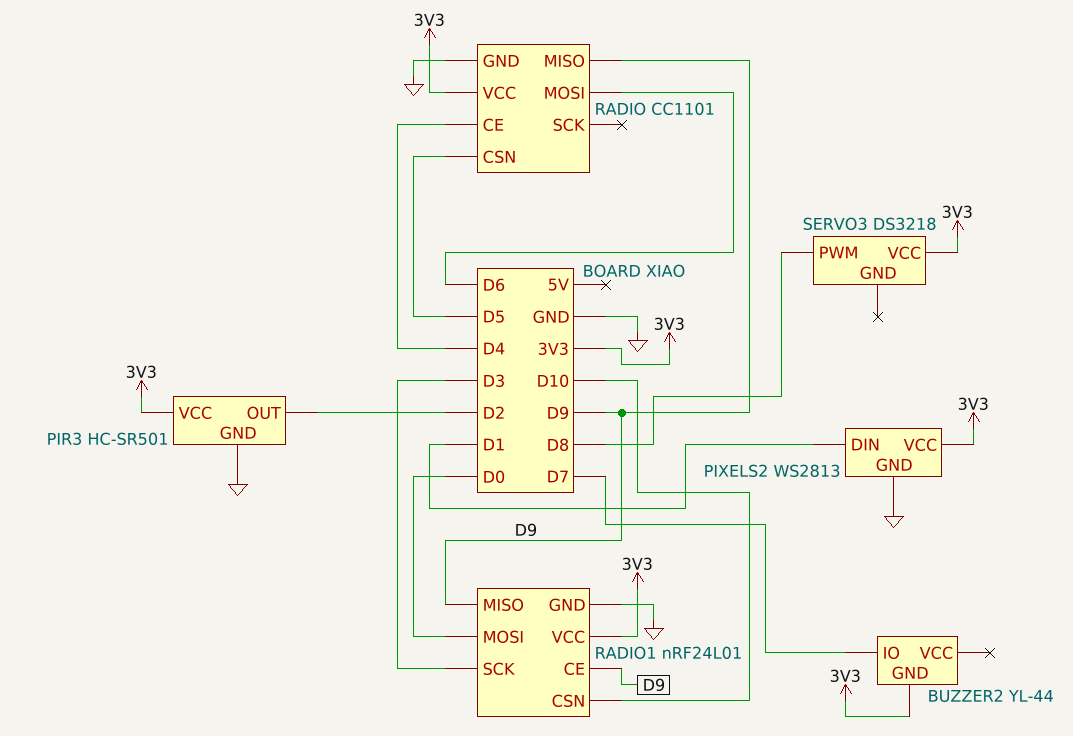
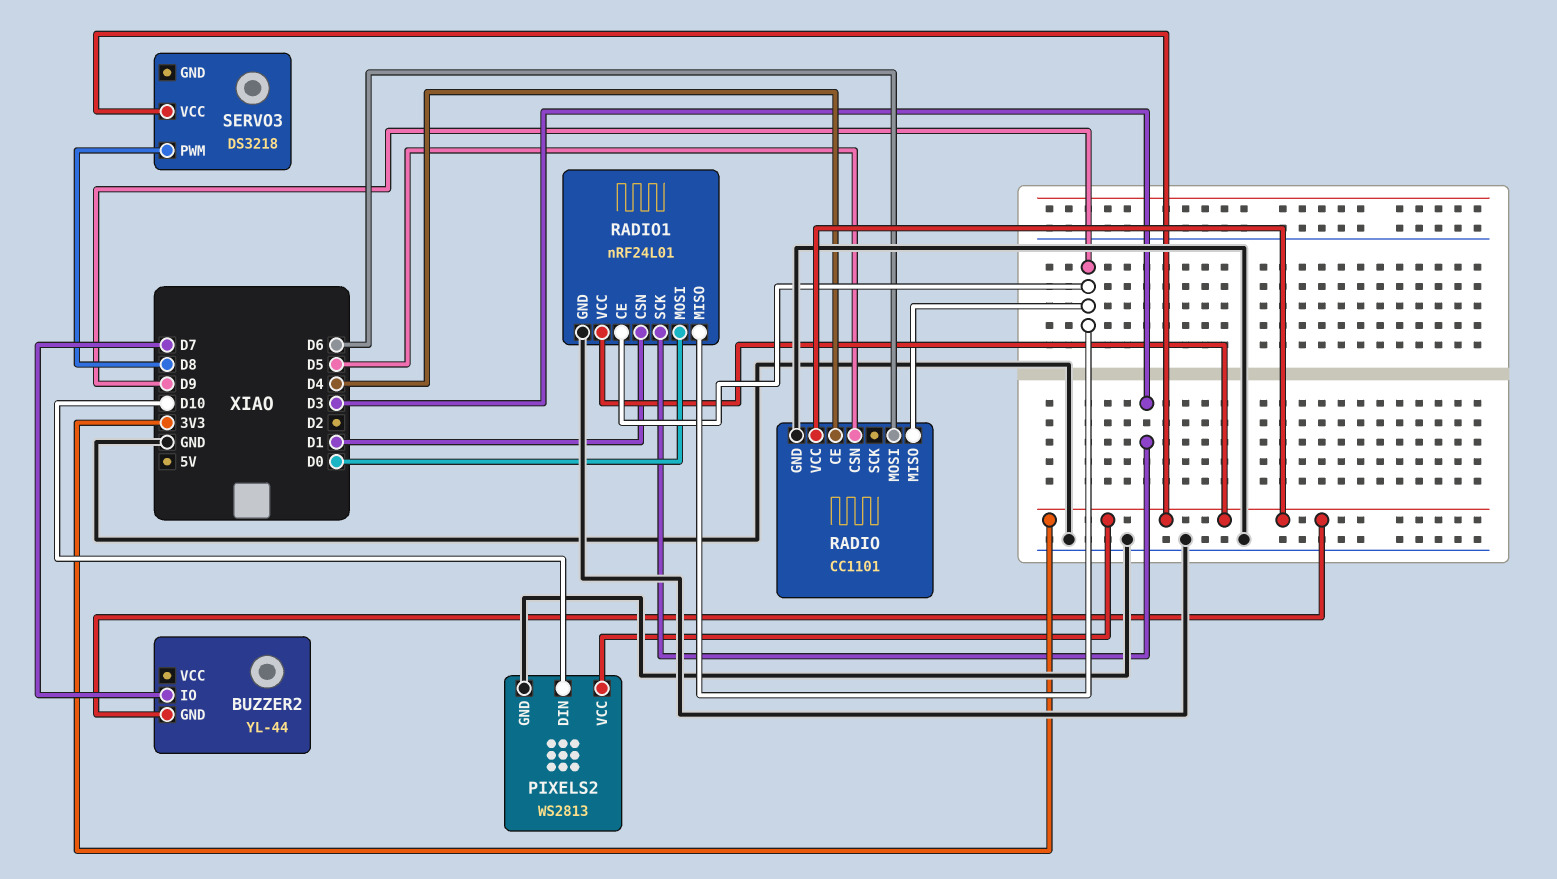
PIR3: HC-SR501 -> none
PIR3 pin GND: GND -> none
PIR3 pin OUT: D2 -> none
PIR3 pin VCC: 3V3 -> none
PIXELS2 pin DIN: D1 -> D10
RADIO1 pin CSN: D10 -> D1

